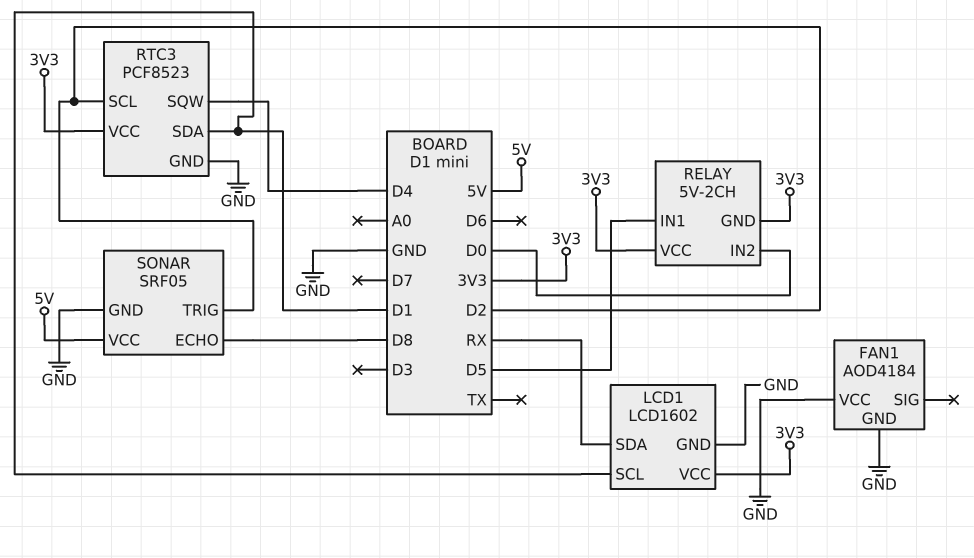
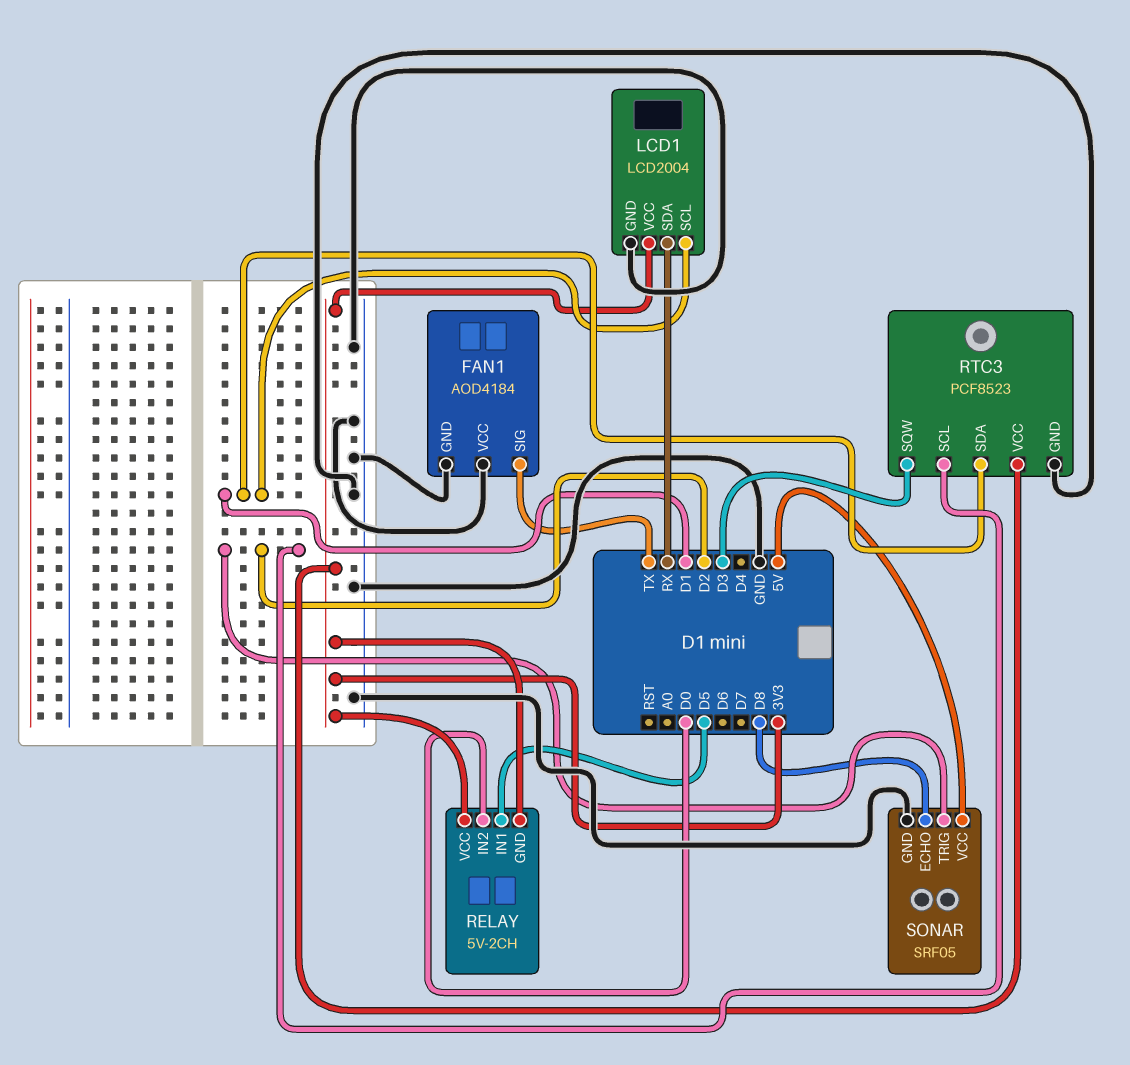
FAN1 pin SIG: none -> TX
LCD1: LCD1602 -> LCD2004
RTC3 pin SQW: D4 -> D3

